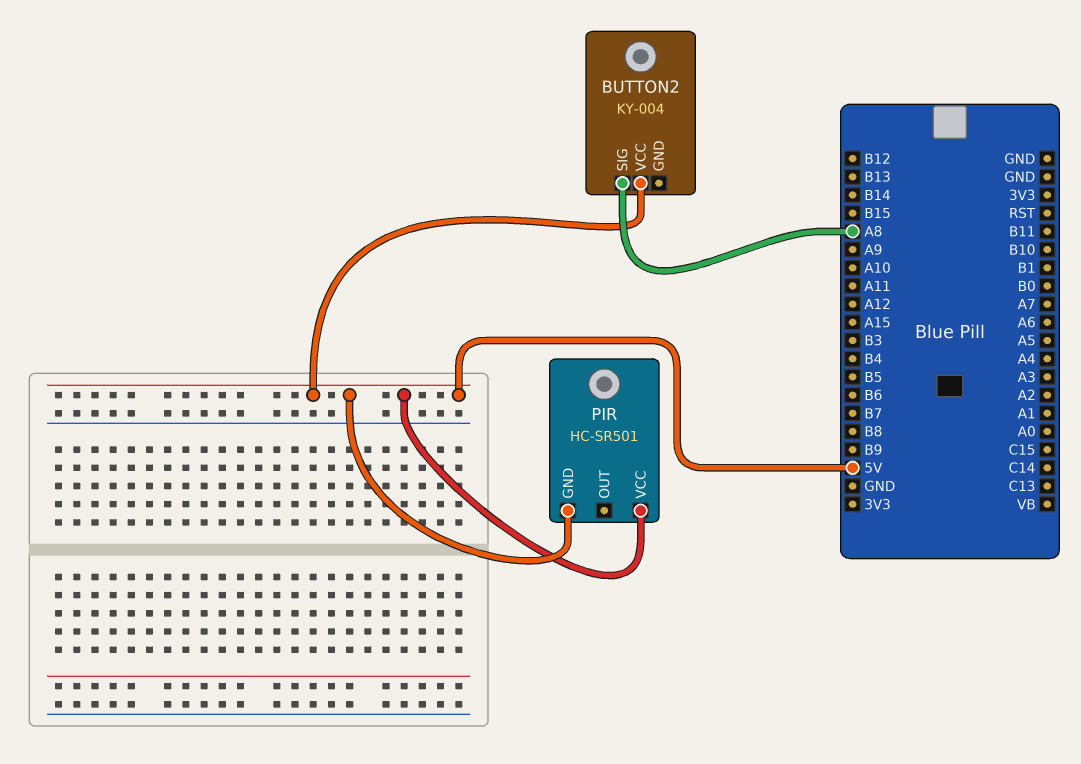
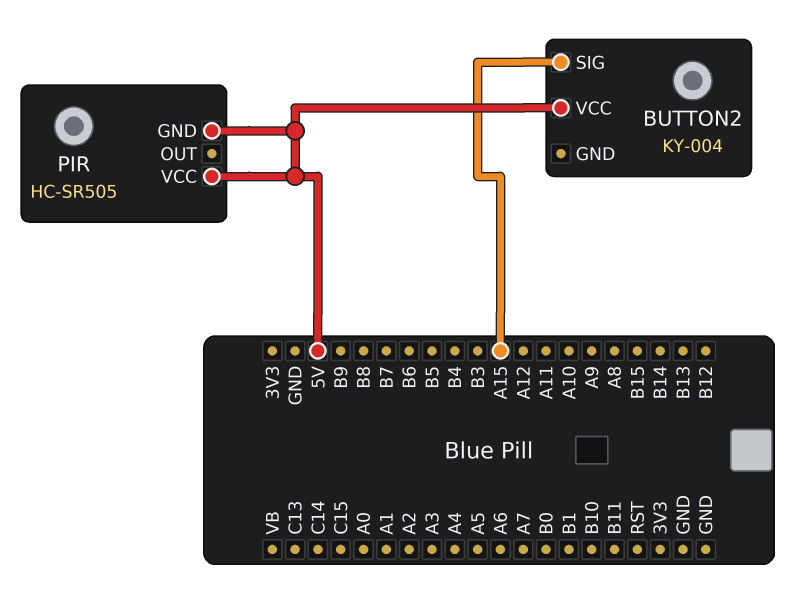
BUTTON2 pin SIG: A8 -> A15
PIR: HC-SR501 -> HC-SR505

